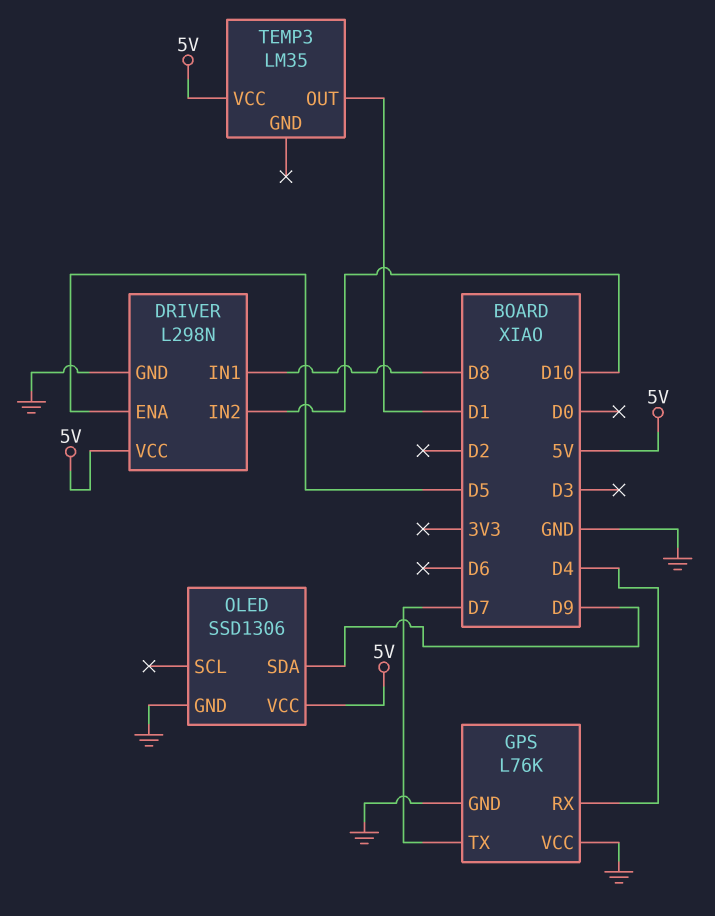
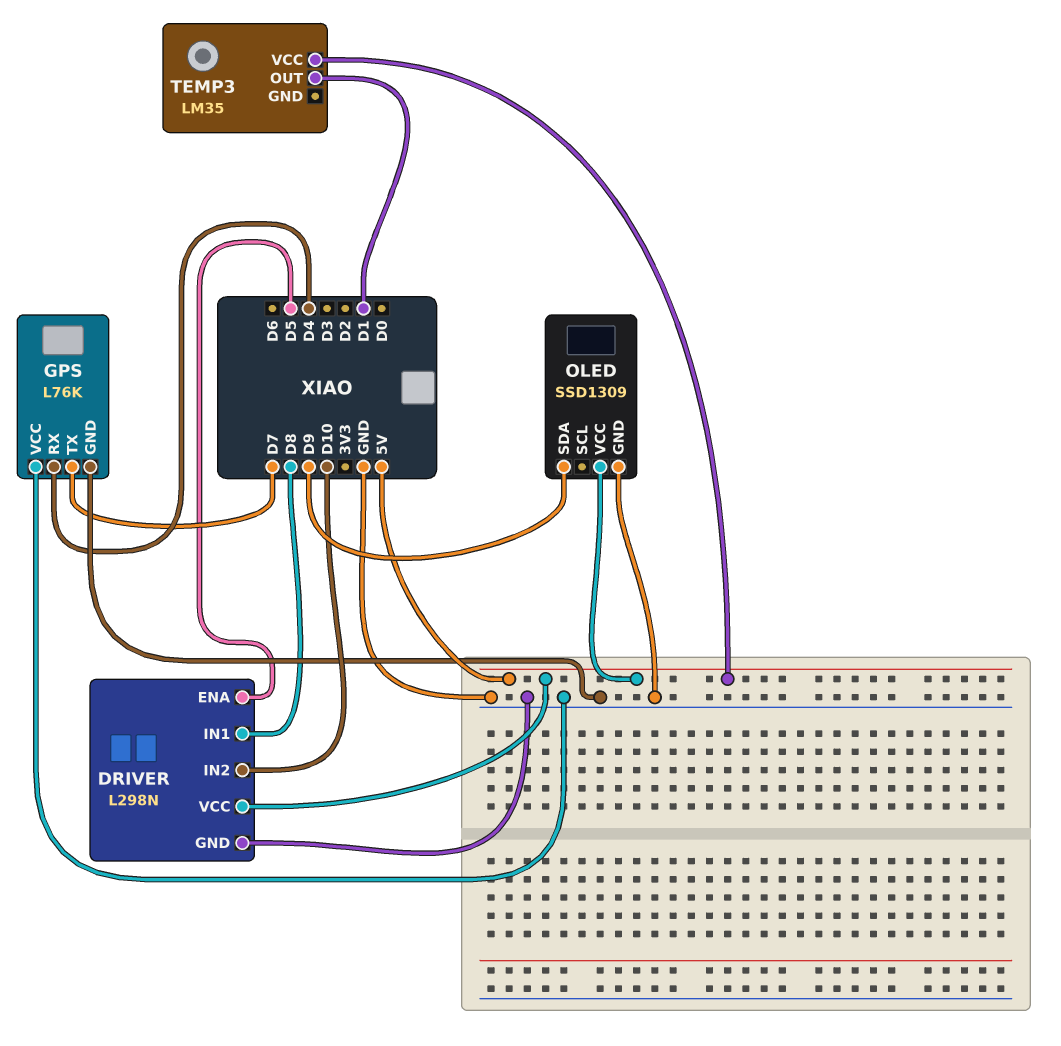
OLED: SSD1306 -> SSD1309

